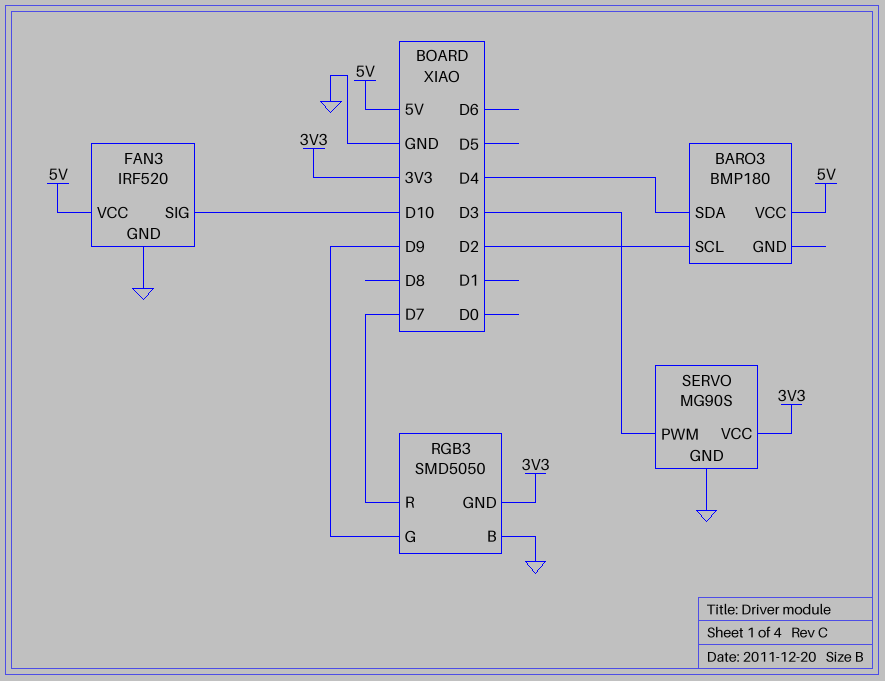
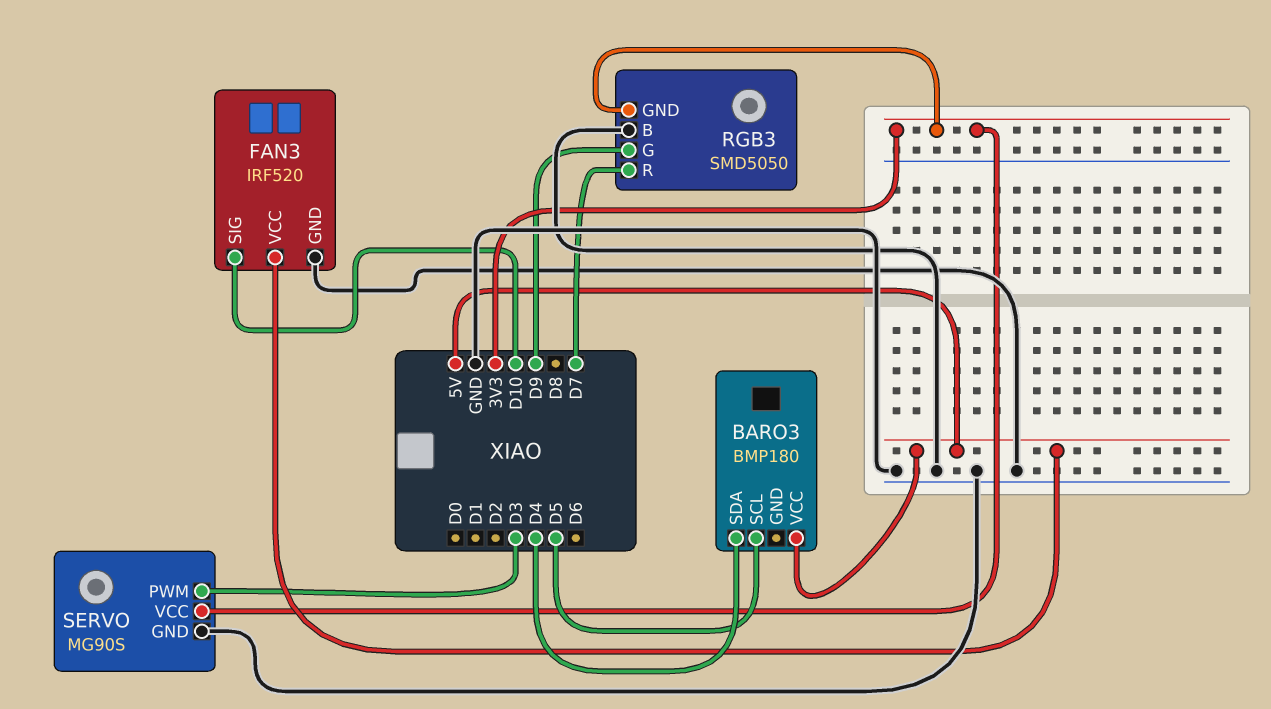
BARO3 pin SCL: D2 -> D5

